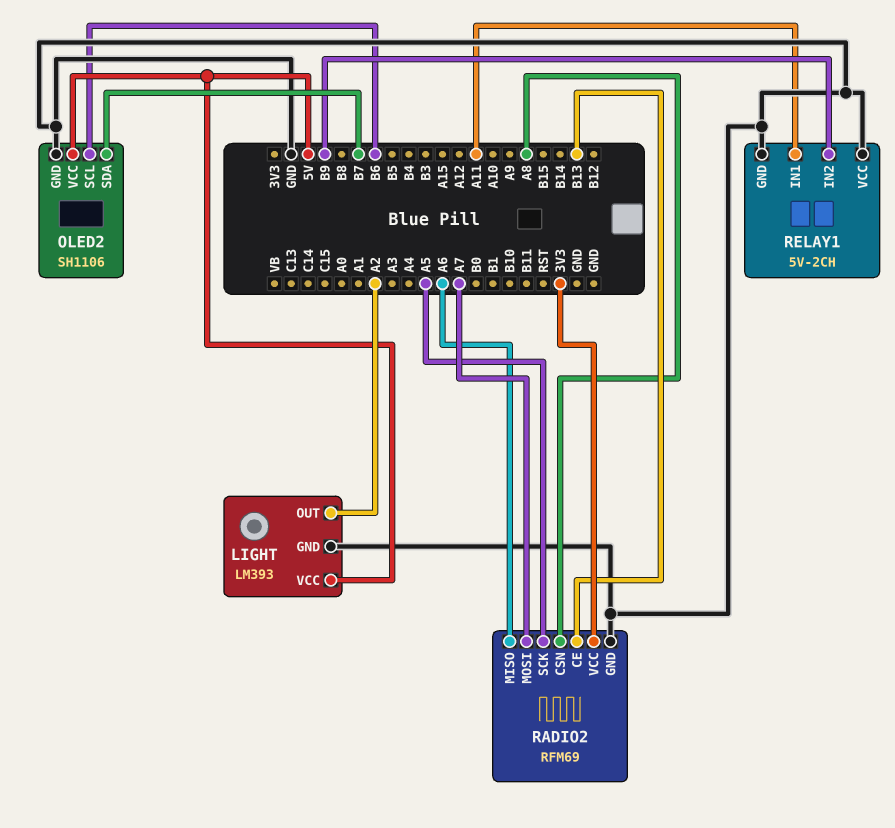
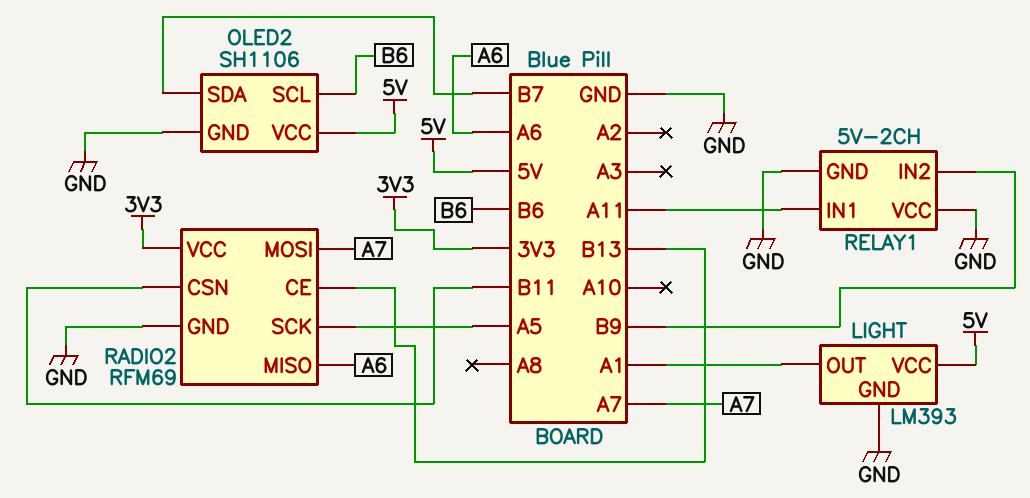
LIGHT pin OUT: A2 -> A1
RADIO2 pin CSN: A8 -> B11

